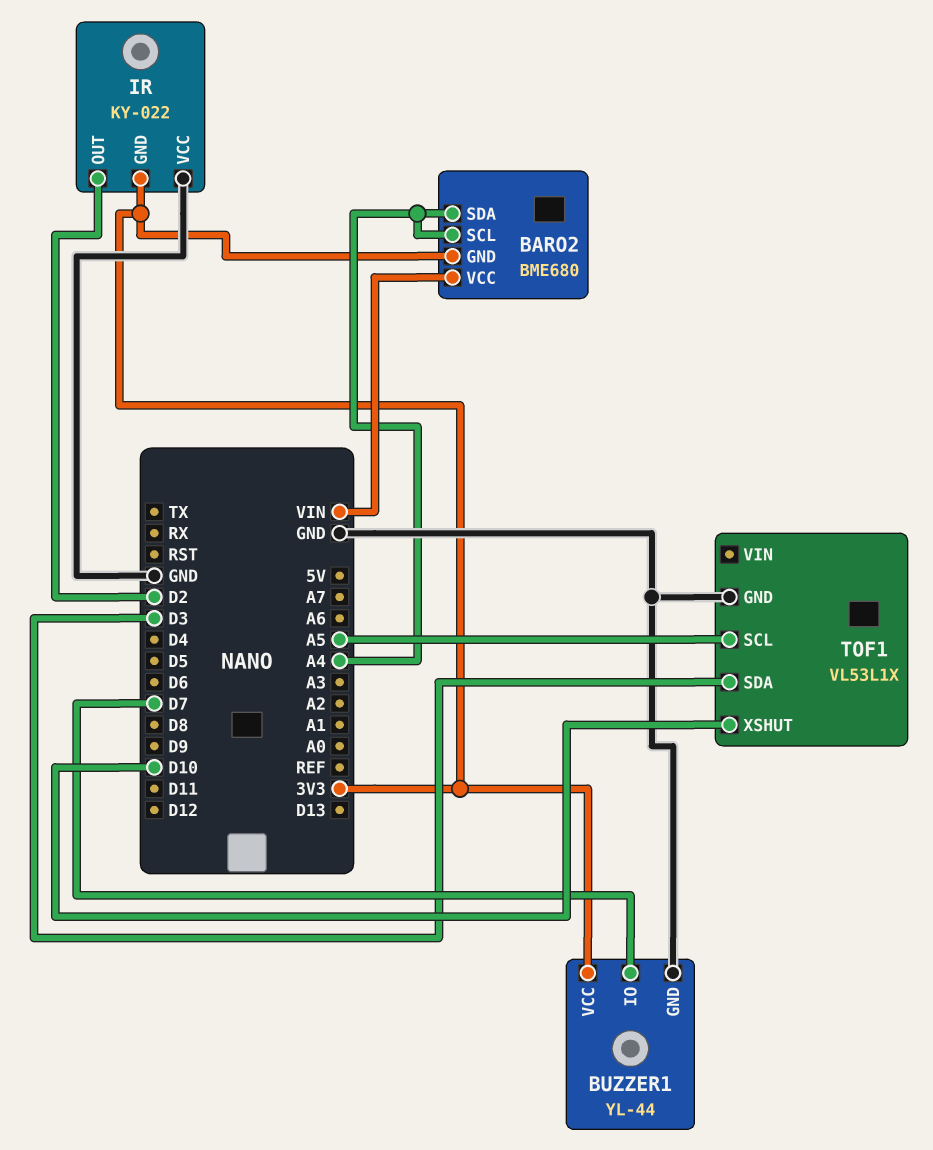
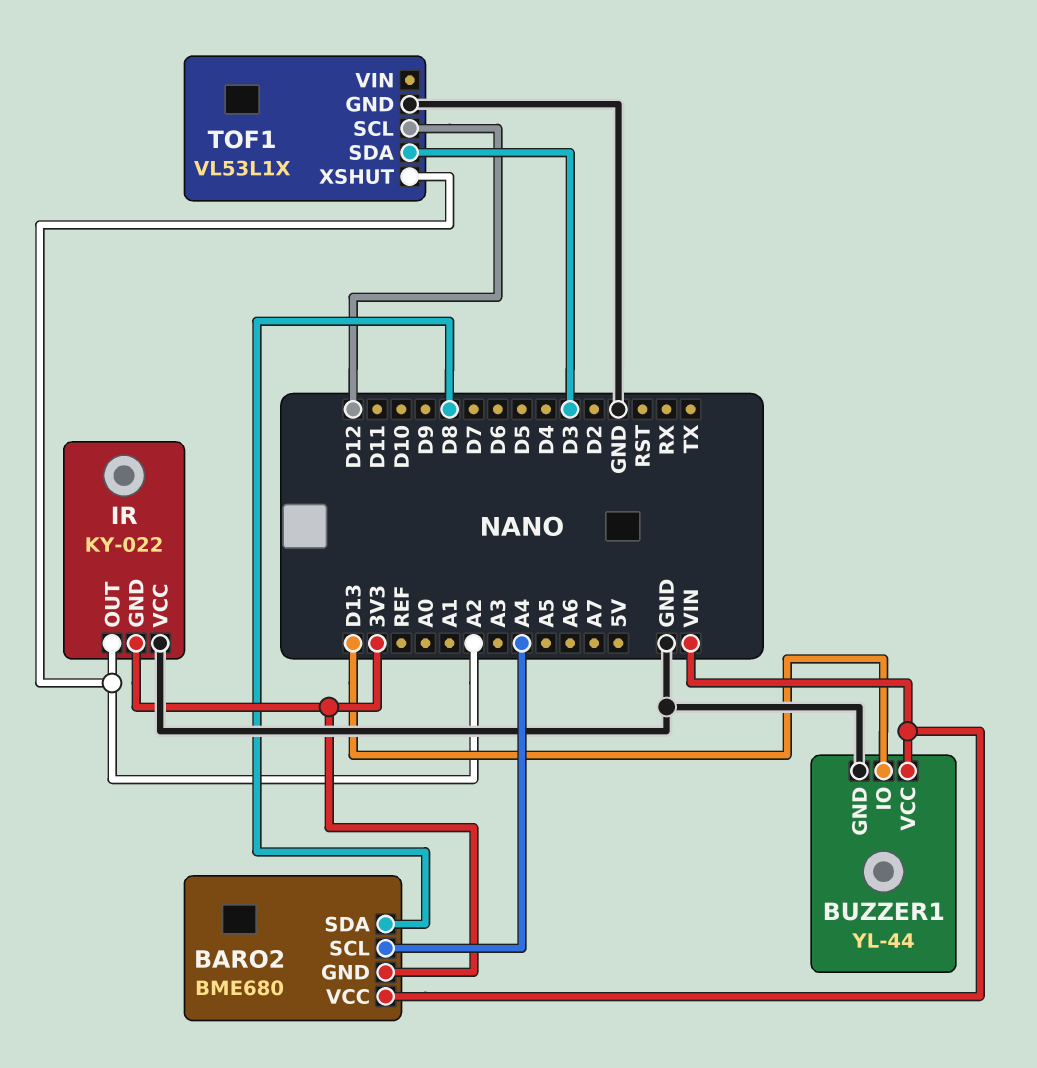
BARO2 pin SDA: A4 -> D8
BUZZER1 pin IO: D7 -> D13
BUZZER1 pin VCC: 3V3 -> VIN
IR pin OUT: D2 -> A2
TOF1 pin SCL: A5 -> D12
TOF1 pin XSHUT: D10 -> A2

